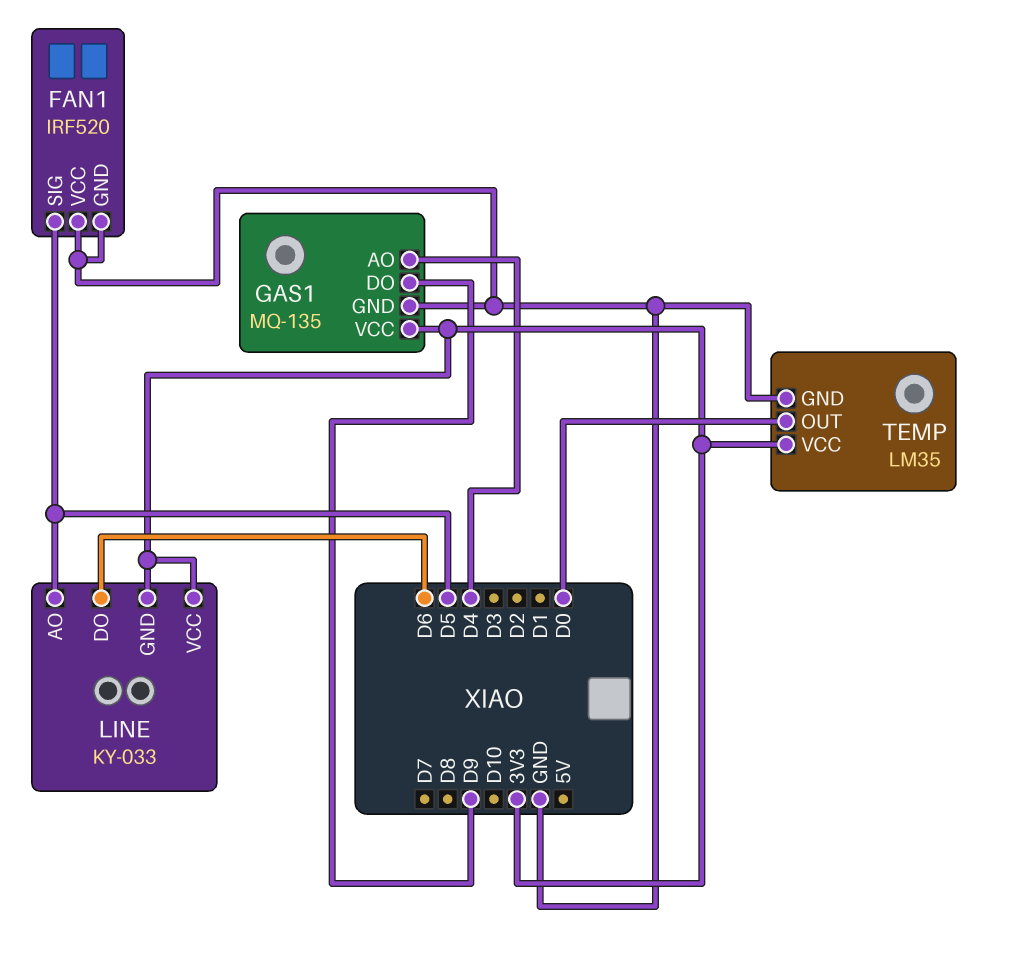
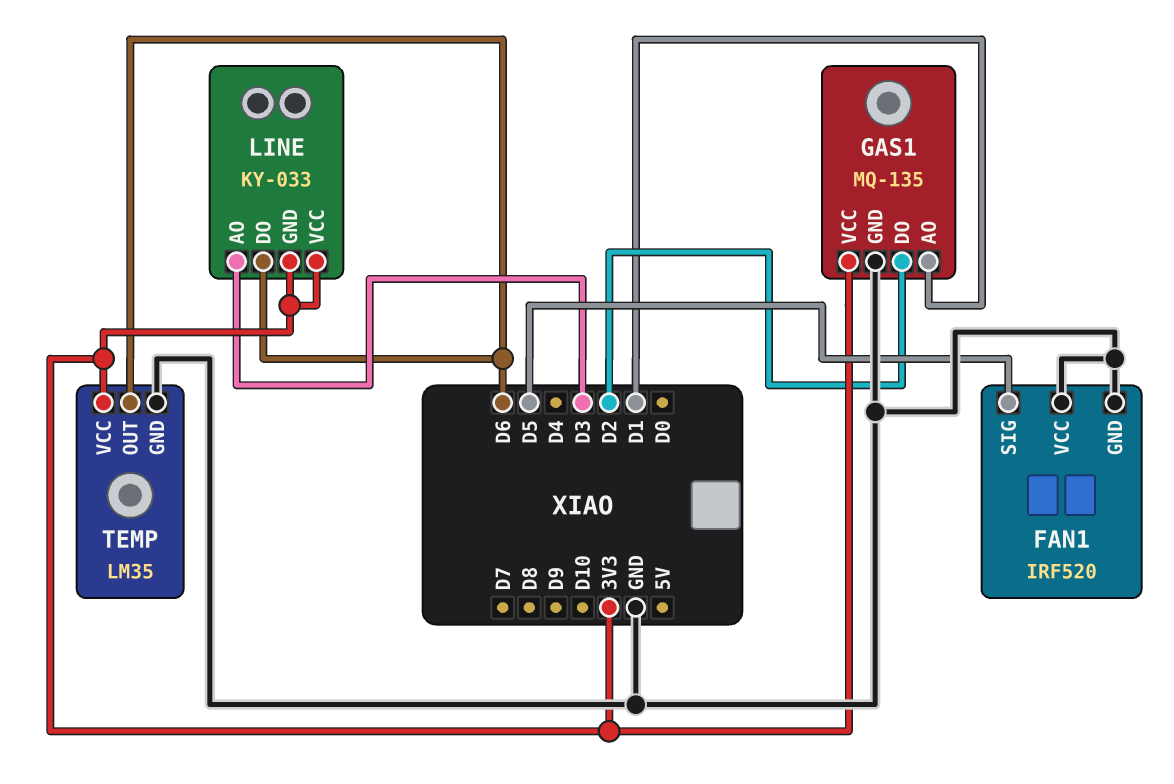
GAS1 pin AO: D4 -> D1
GAS1 pin DO: D9 -> D2
LINE pin AO: D5 -> D3
TEMP pin OUT: D0 -> D6

